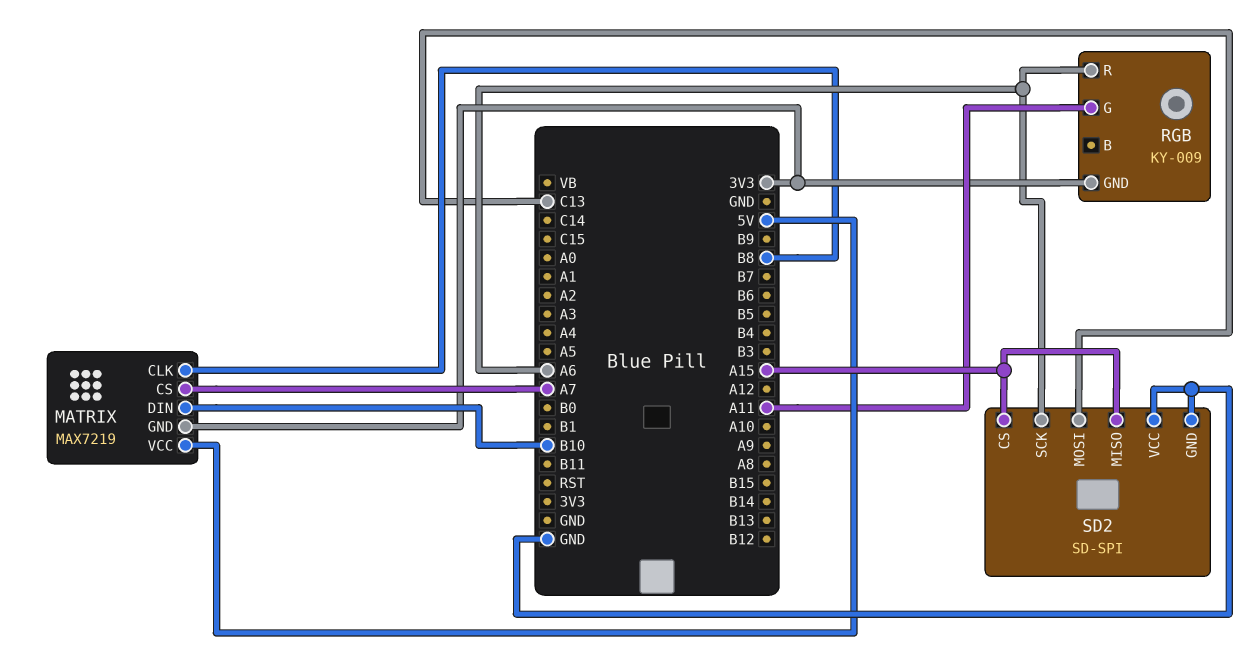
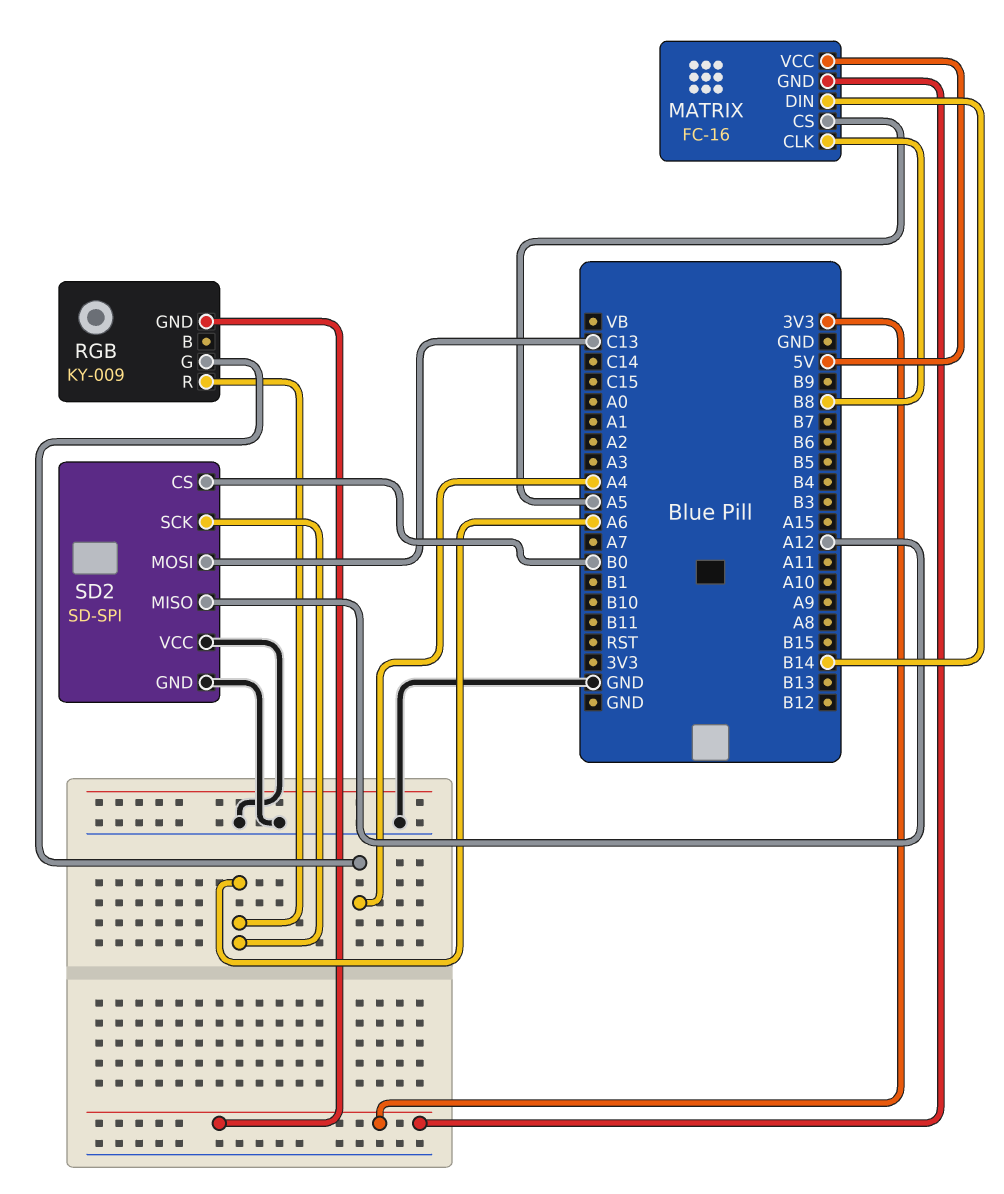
MATRIX: MAX7219 -> FC-16
MATRIX pin CS: A7 -> A5
MATRIX pin DIN: B10 -> B14
RGB pin G: A11 -> A4
SD2 pin CS: A15 -> B0
SD2 pin MISO: A15 -> A12

